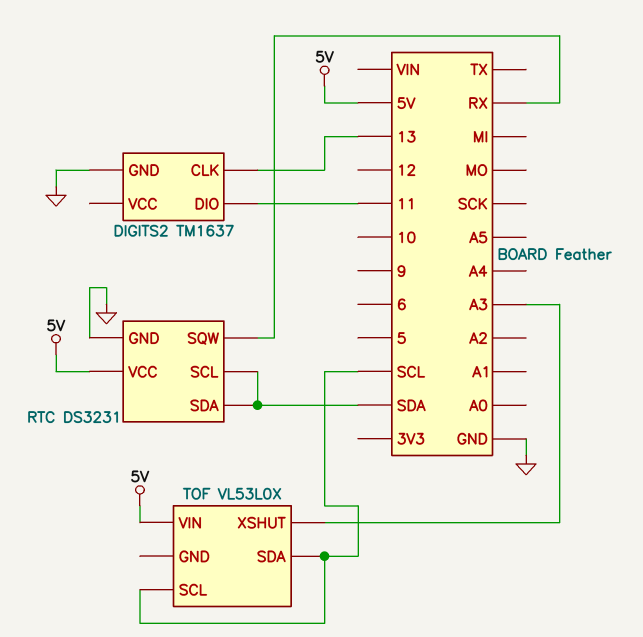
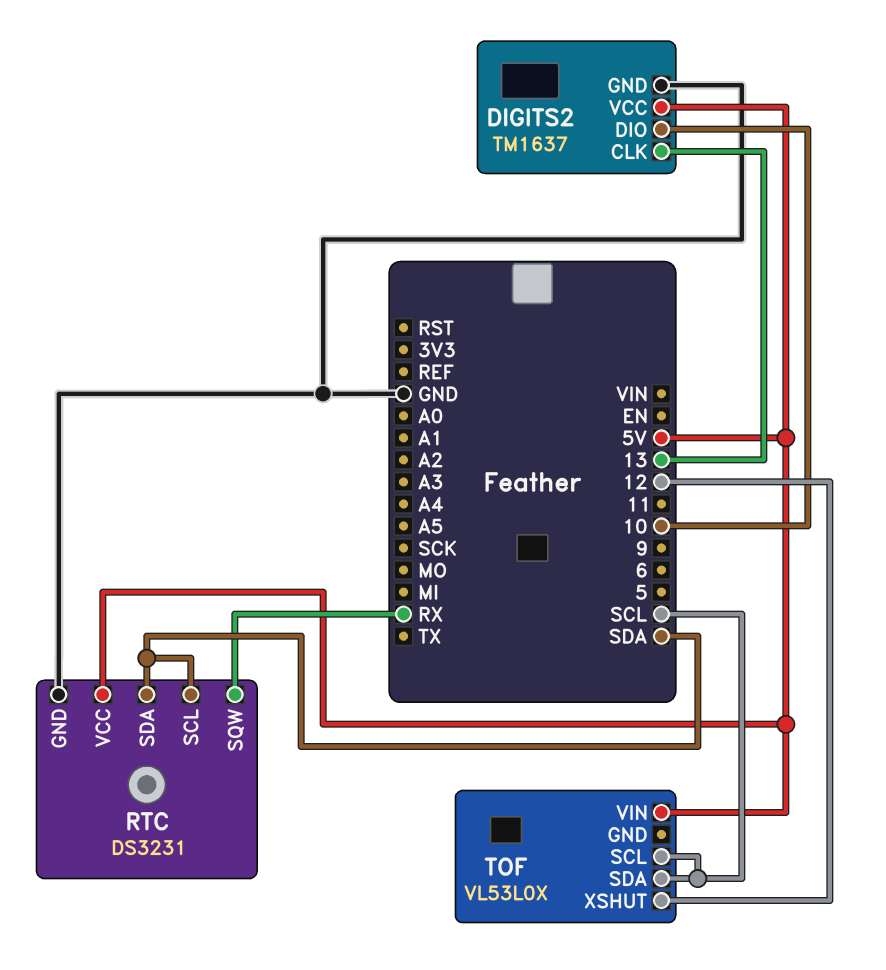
DIGITS2 pin DIO: 11 -> 10
DIGITS2 pin VCC: none -> 5V
TOF pin XSHUT: A3 -> 12

